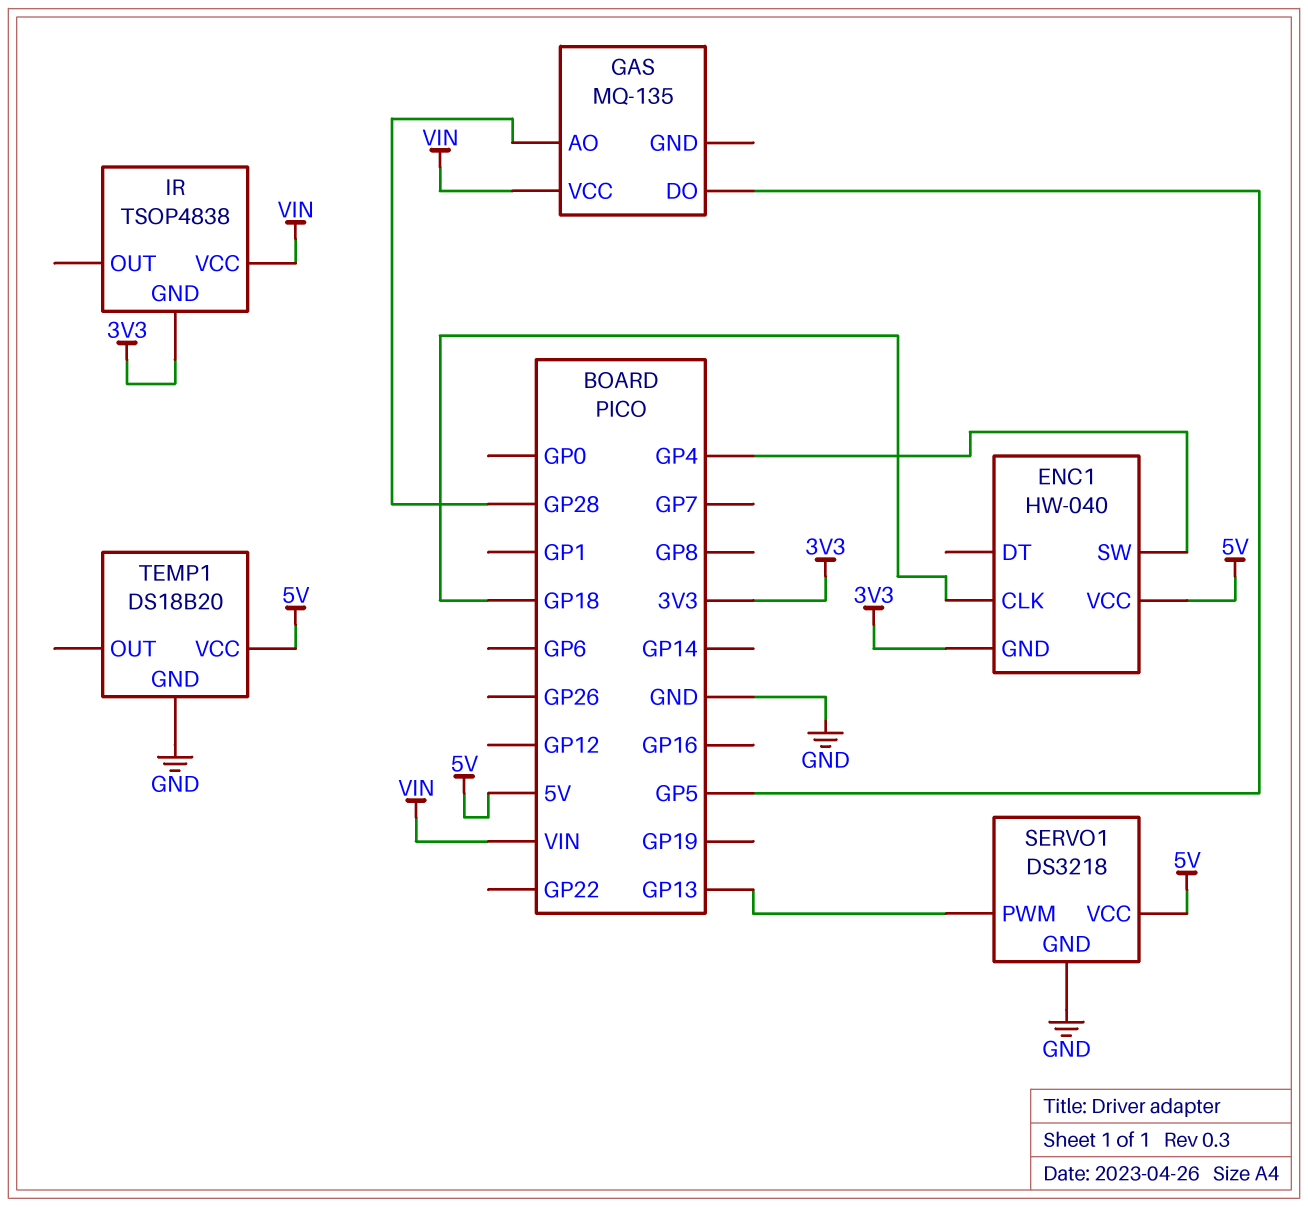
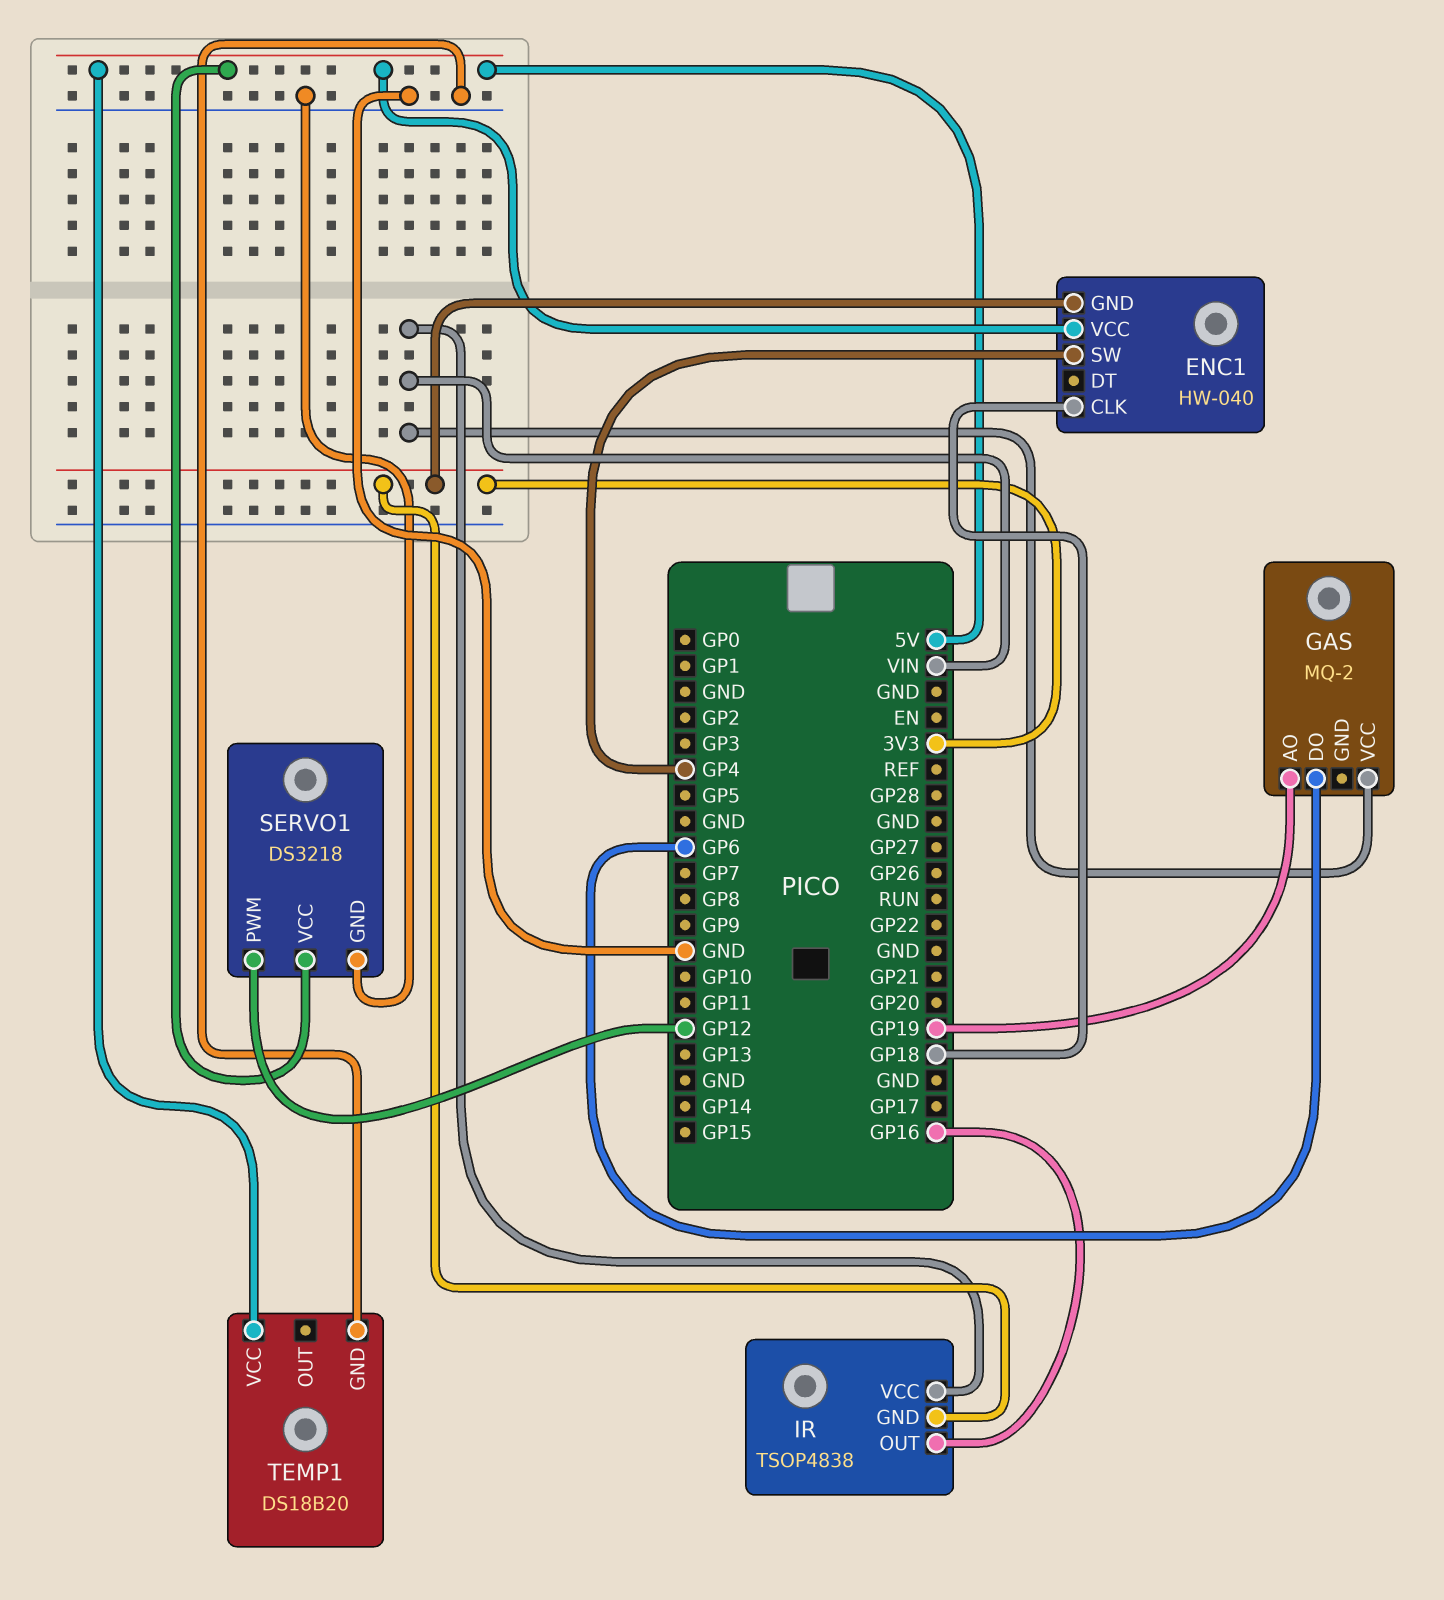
GAS: MQ-135 -> MQ-2
GAS pin AO: GP28 -> GP19
GAS pin DO: GP5 -> GP6
IR pin OUT: none -> GP16
SERVO1 pin PWM: GP13 -> GP12

